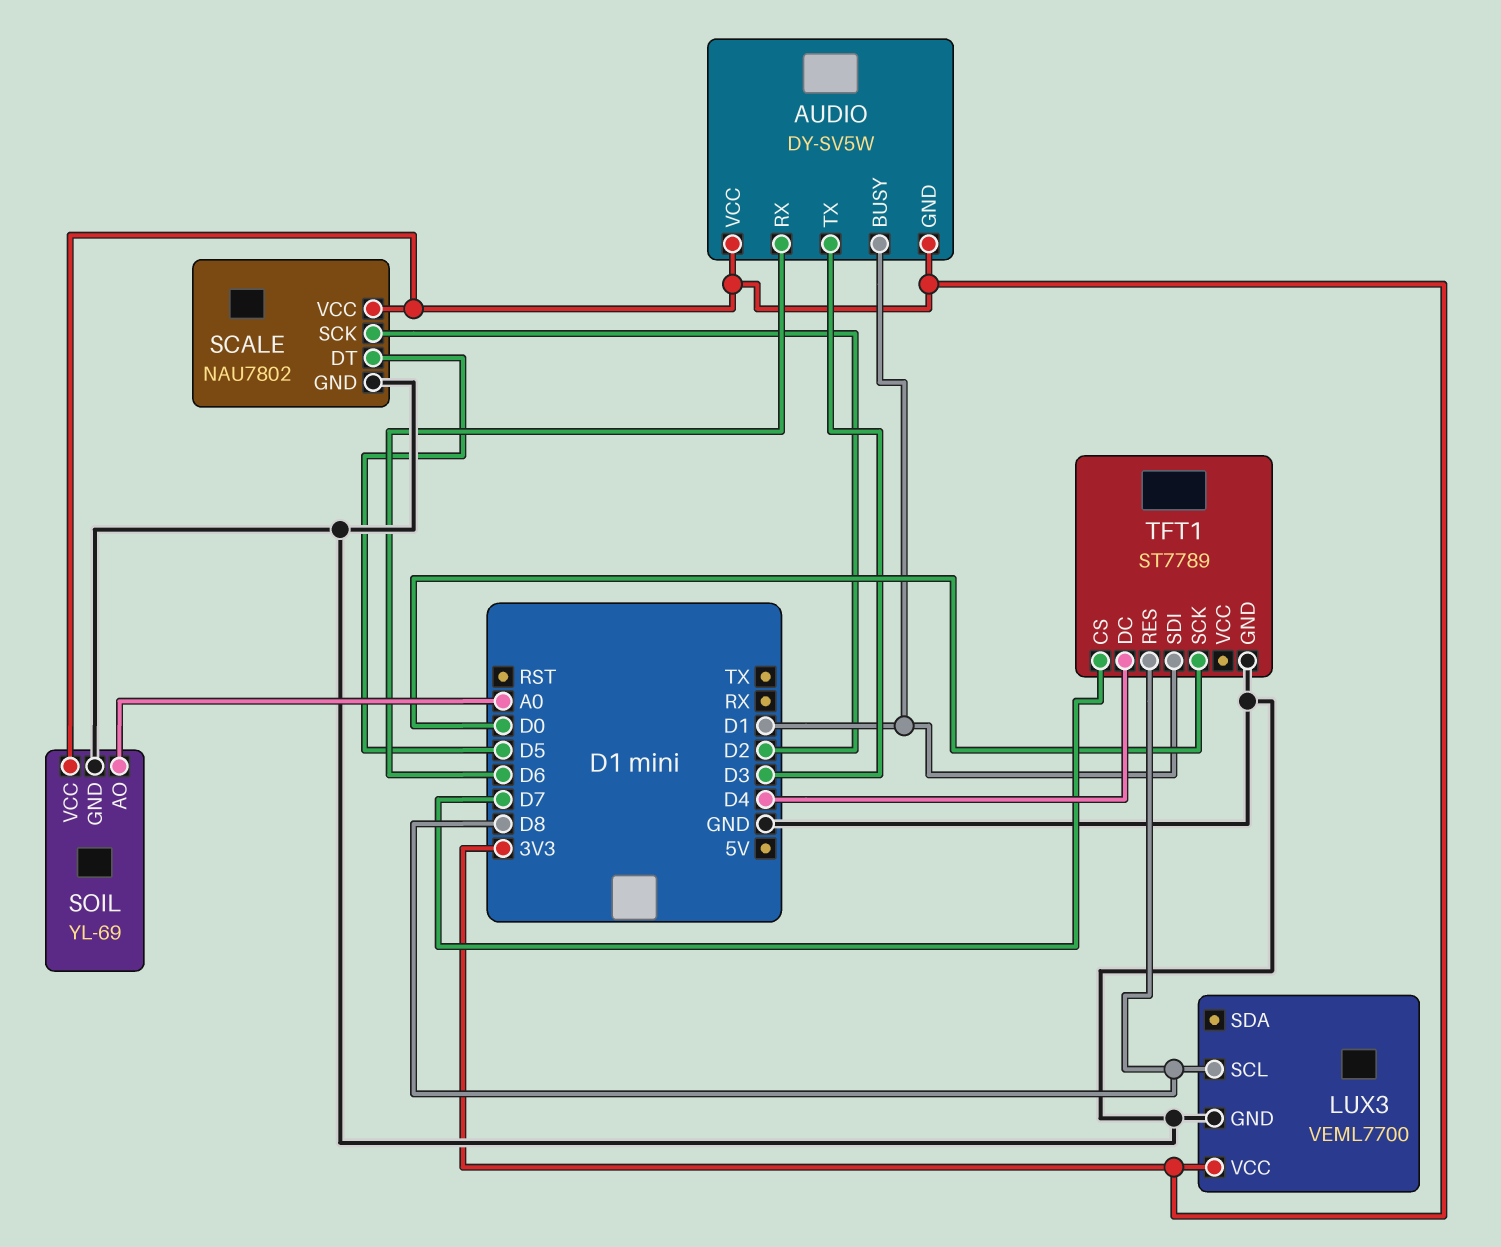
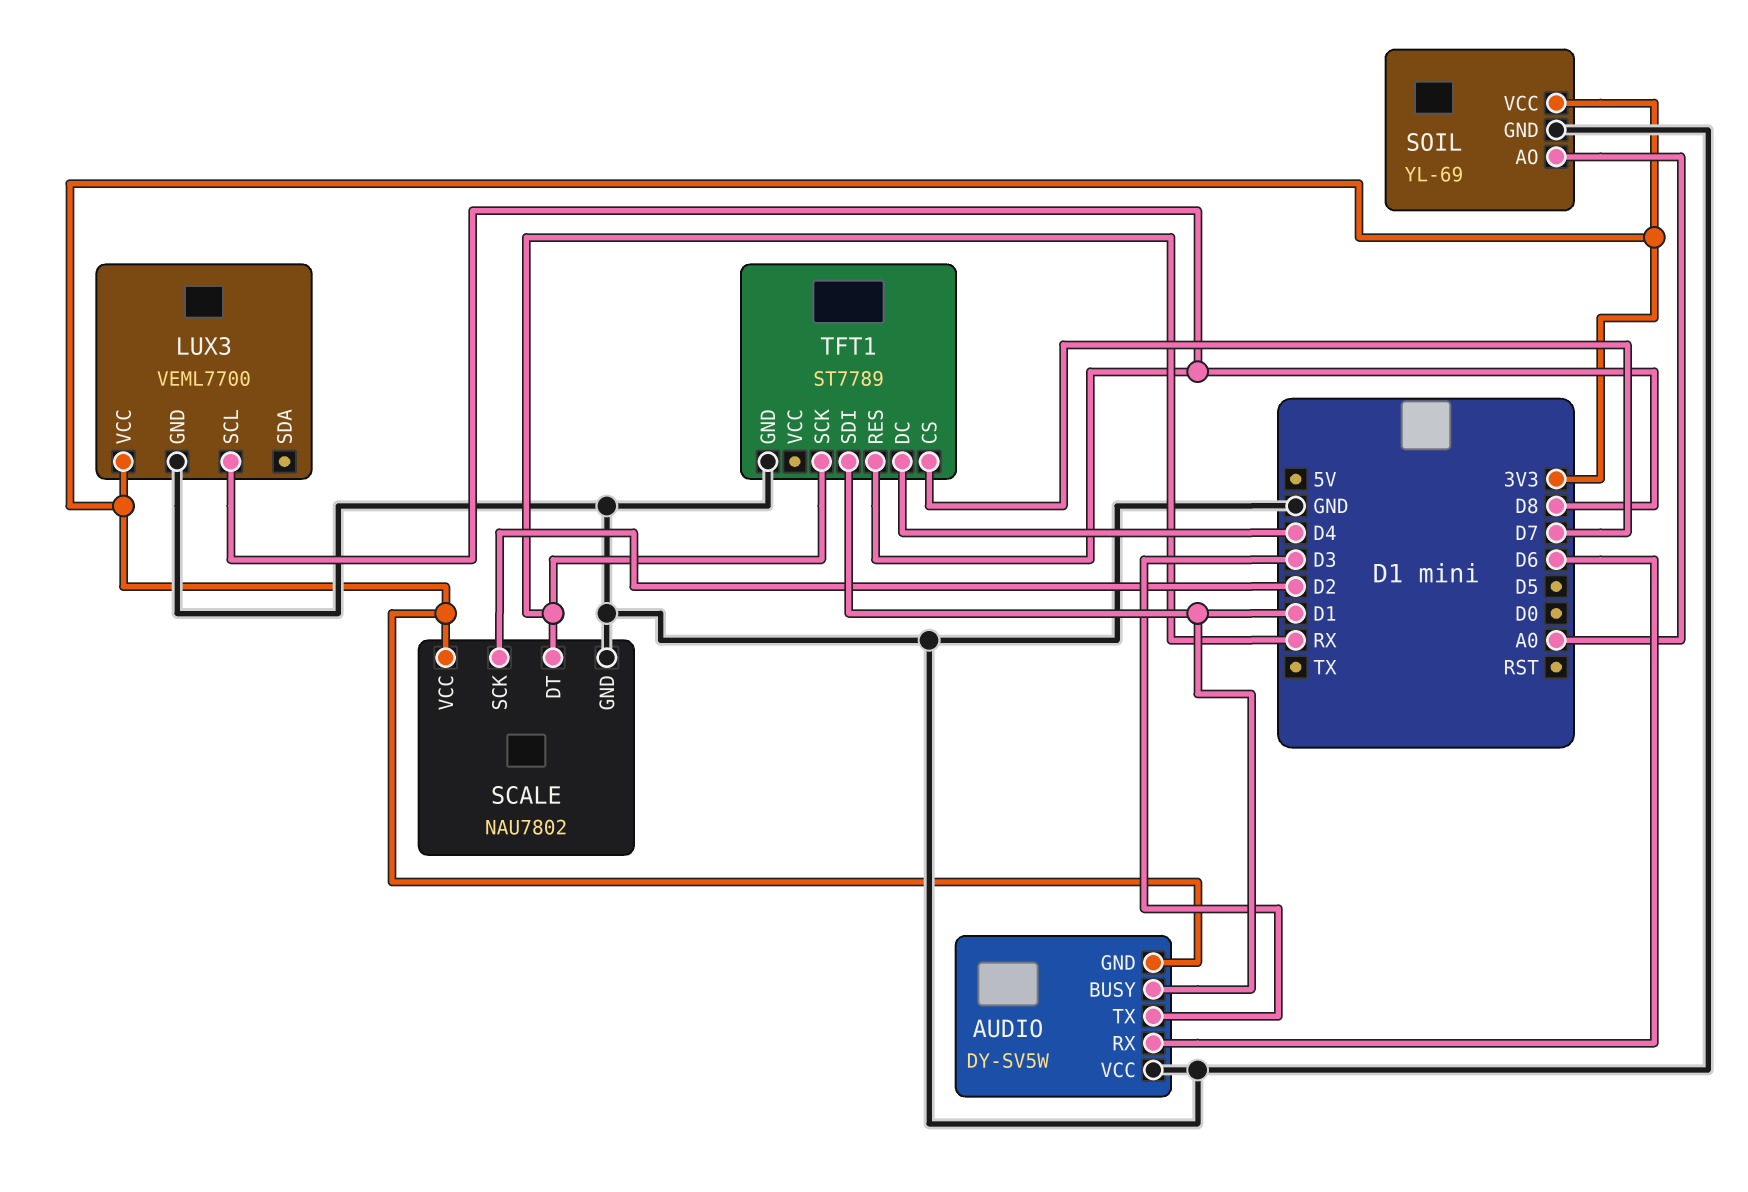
AUDIO pin VCC: 3V3 -> GND
SCALE pin DT: D5 -> RX
TFT1 pin SCK: D0 -> RX

